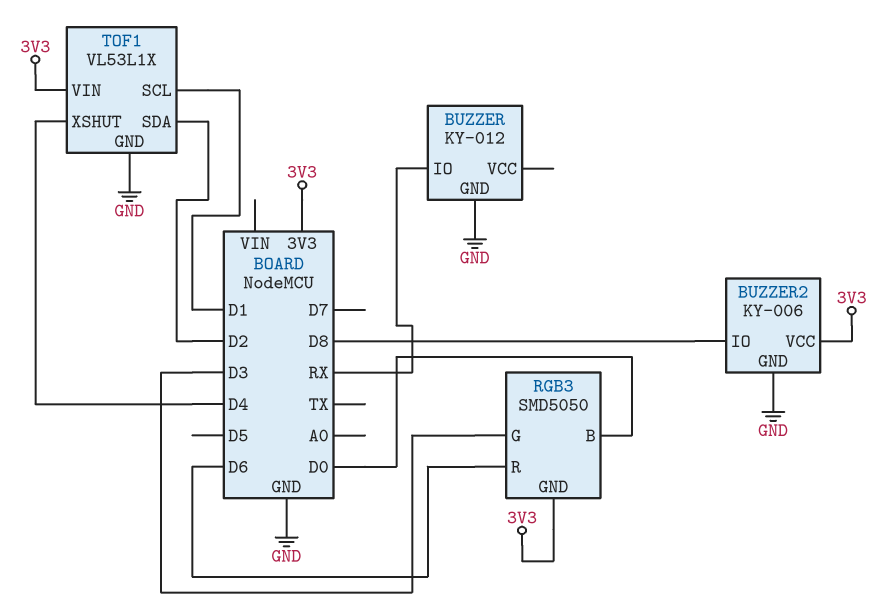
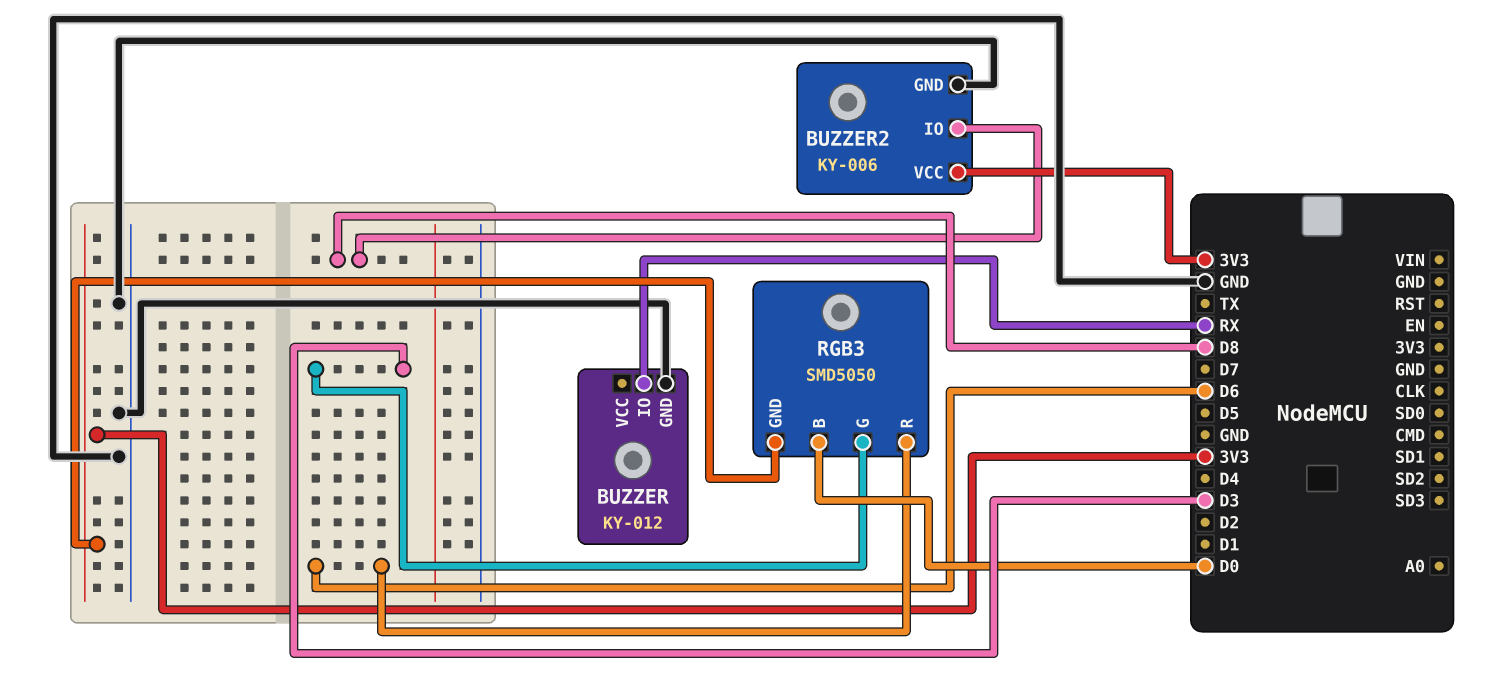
TOF1: VL53L1X -> none
TOF1 pin GND: GND -> none
TOF1 pin SCL: D1 -> none
TOF1 pin SDA: D2 -> none
TOF1 pin VIN: 3V3 -> none
TOF1 pin XSHUT: D4 -> none

